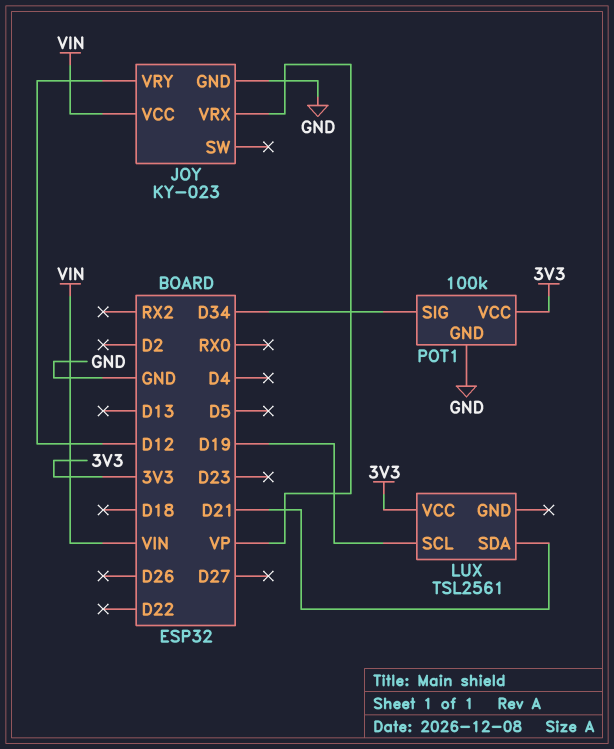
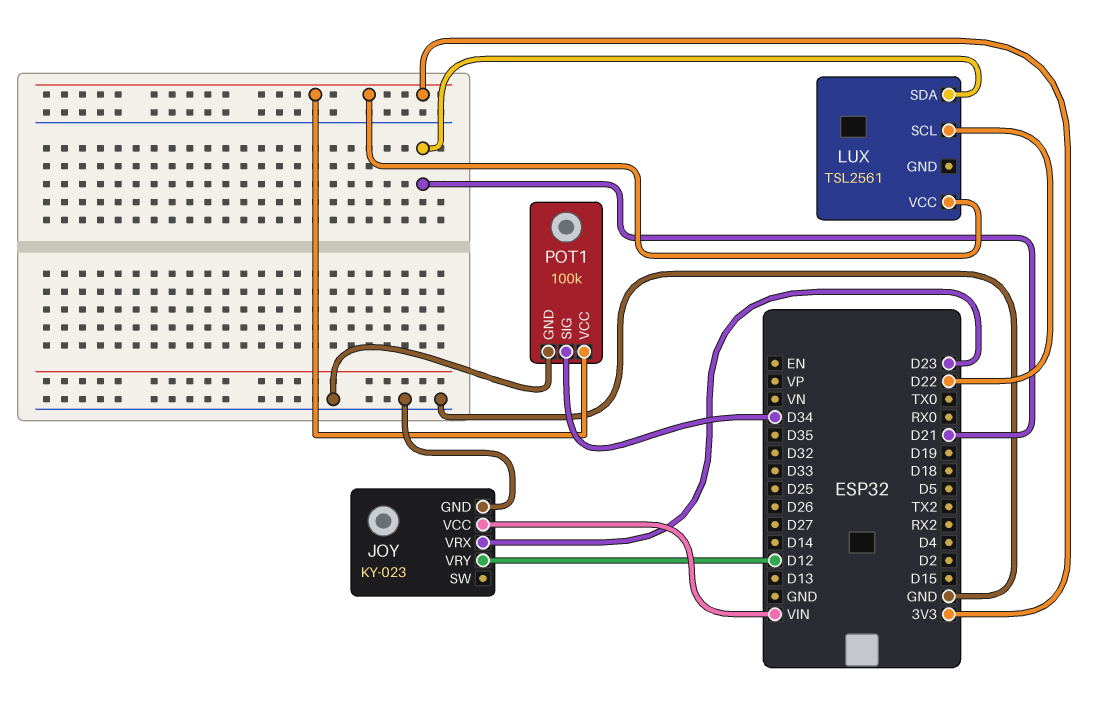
JOY pin VRX: VP -> D23
LUX pin SCL: D19 -> D22

